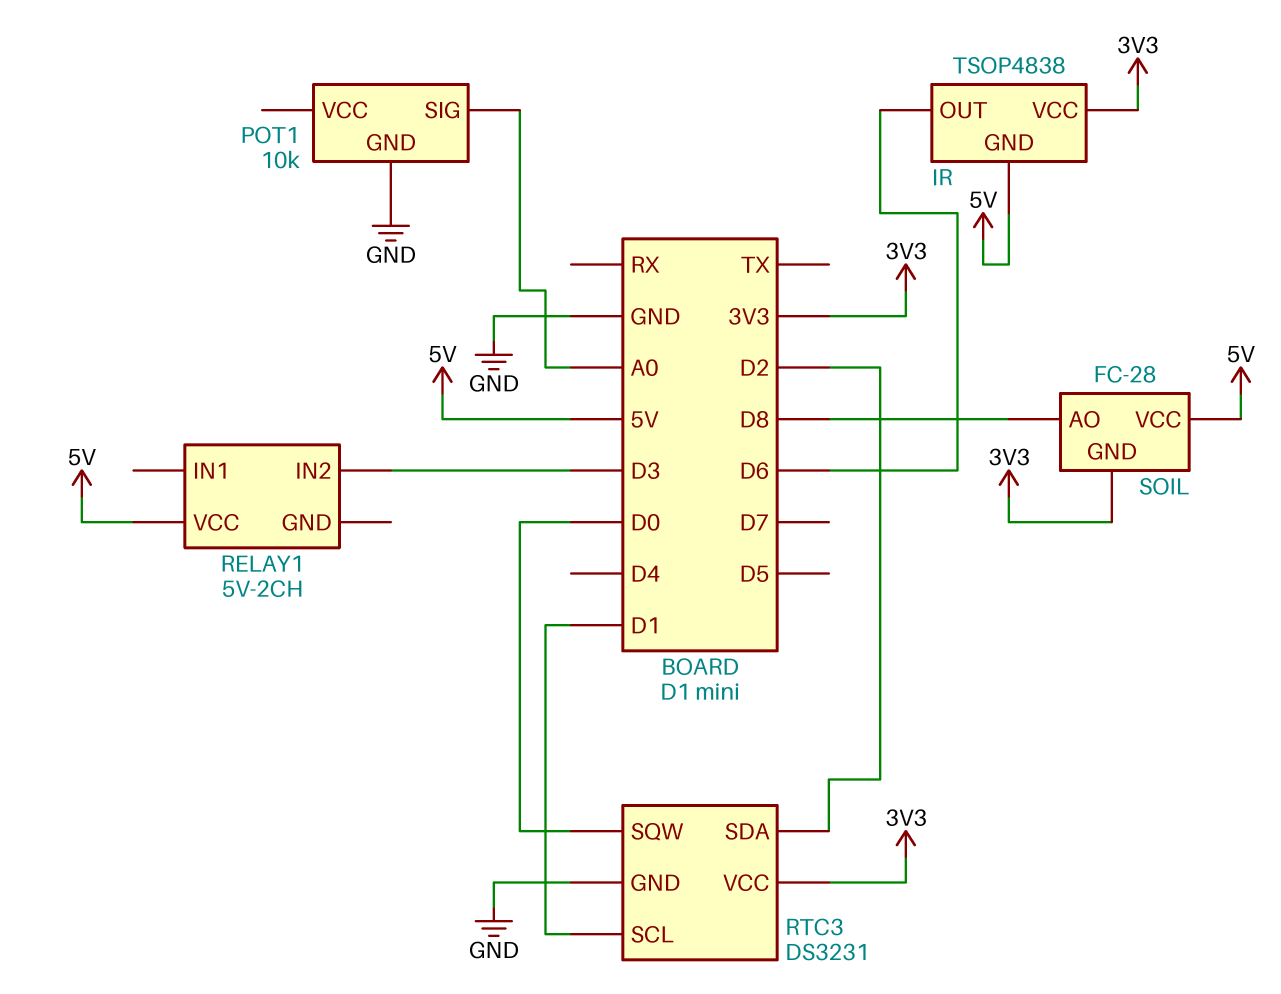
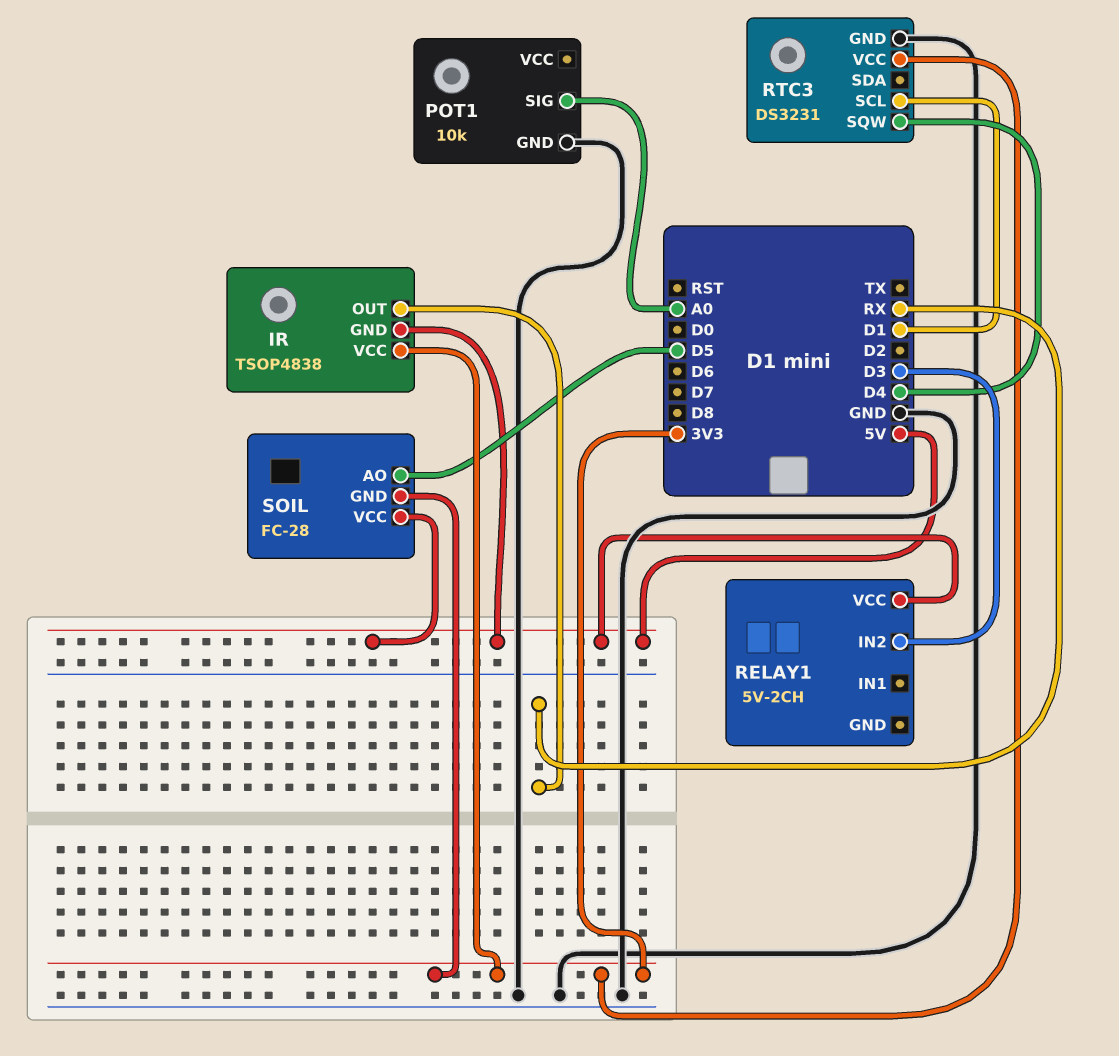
IR pin OUT: D6 -> RX
RTC3 pin SDA: D2 -> none
RTC3 pin SQW: D0 -> D4
SOIL pin AO: D8 -> D5

